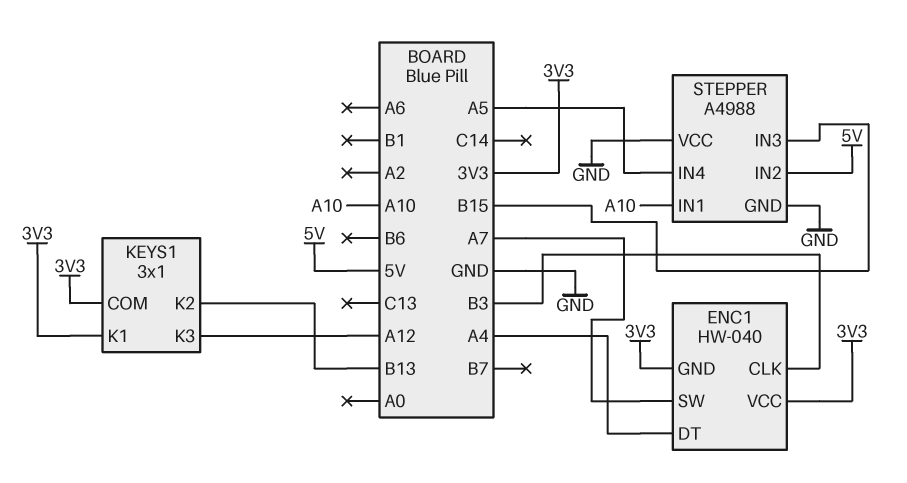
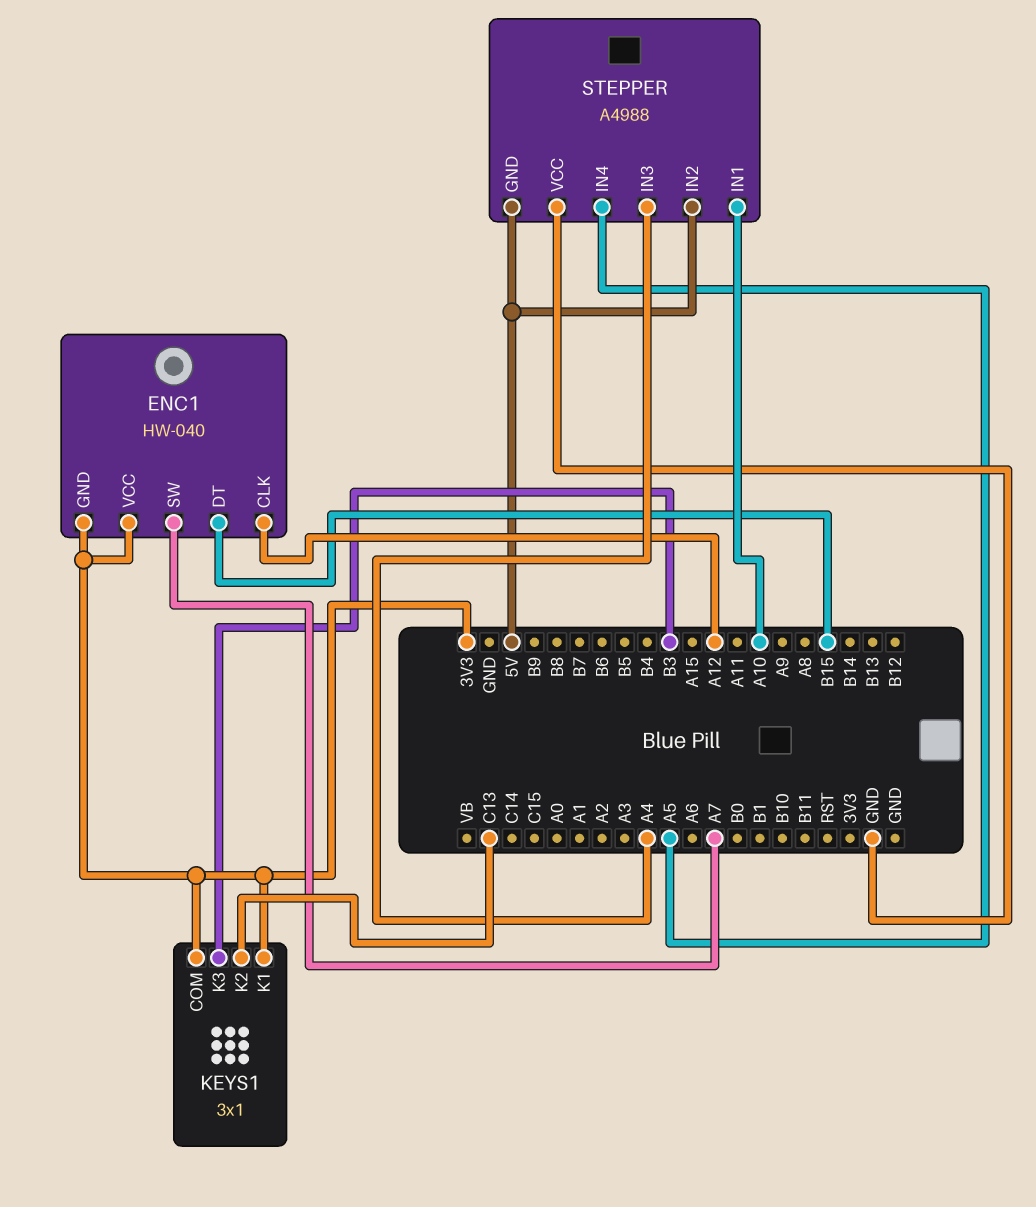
ENC1 pin CLK: B3 -> A12
ENC1 pin DT: A4 -> B15
KEYS1 pin K2: B13 -> C13
KEYS1 pin K3: A12 -> B3
STEPPER pin GND: GND -> 5V
STEPPER pin IN3: B15 -> A4

